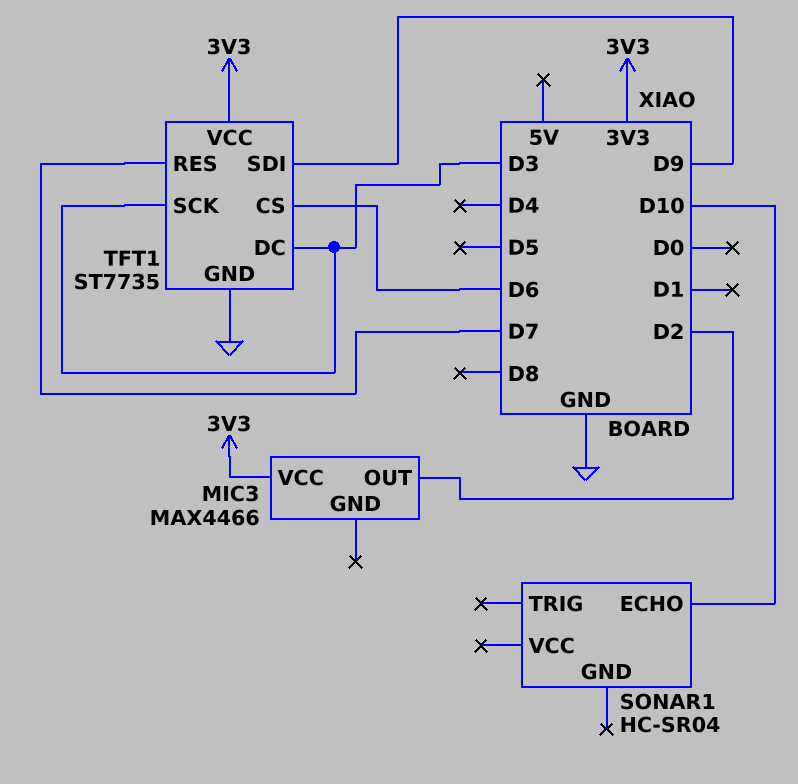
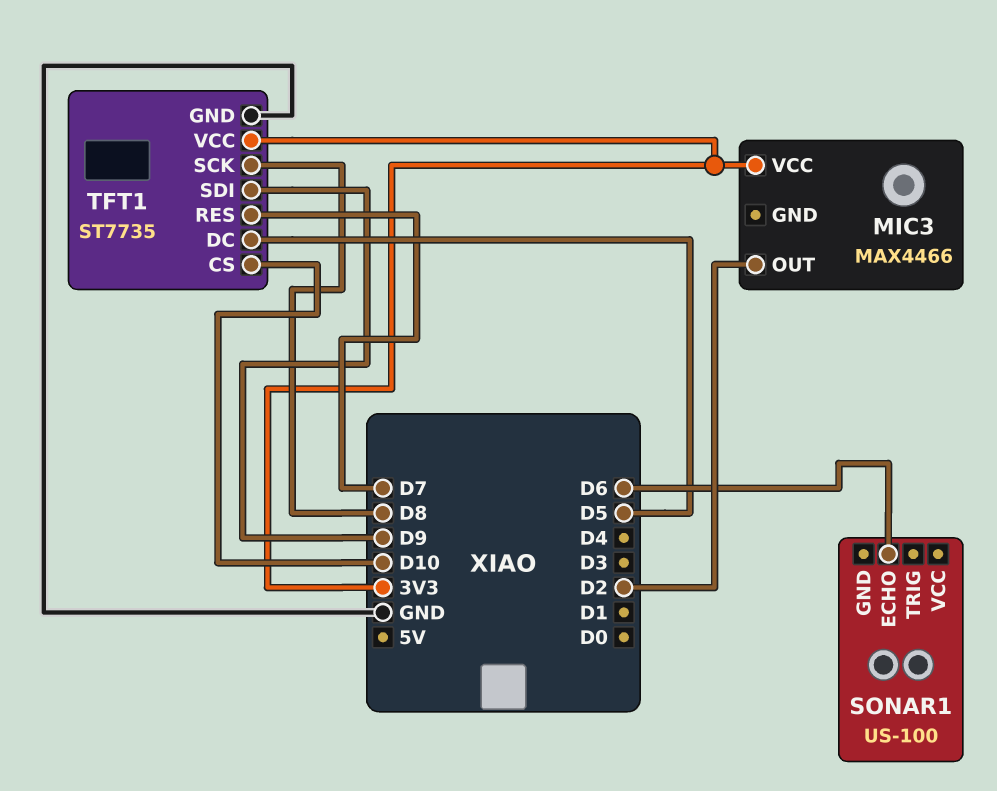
SONAR1: HC-SR04 -> US-100
SONAR1 pin ECHO: D10 -> D6
TFT1 pin CS: D6 -> D10
TFT1 pin DC: D3 -> D5
TFT1 pin SCK: D3 -> D8

